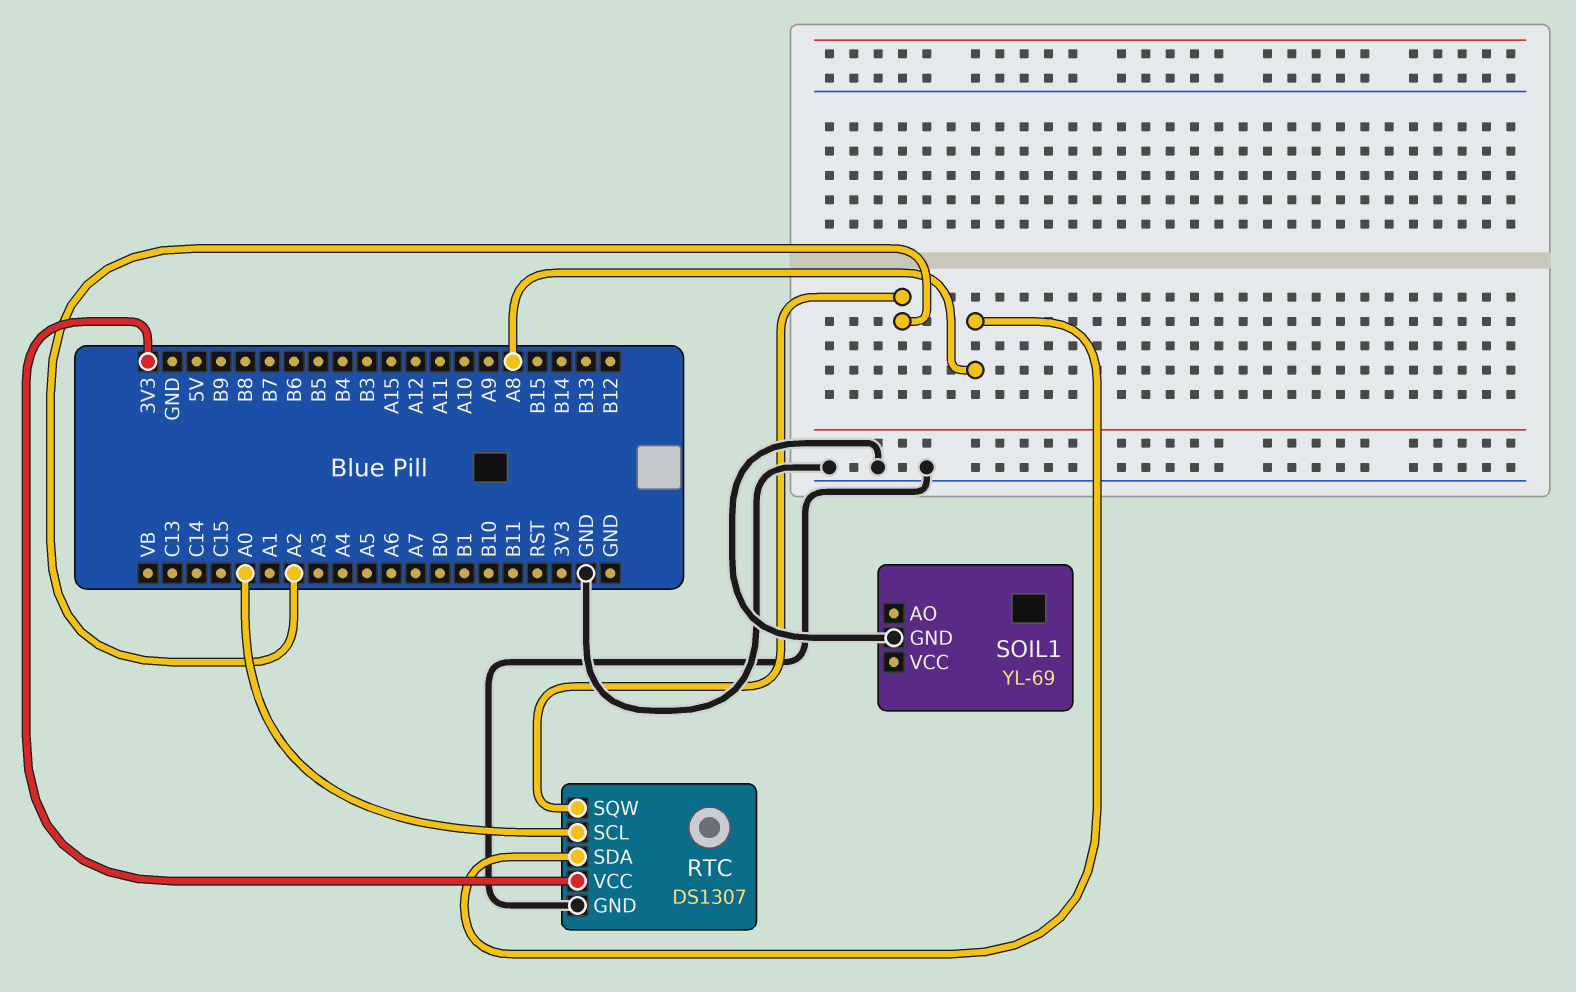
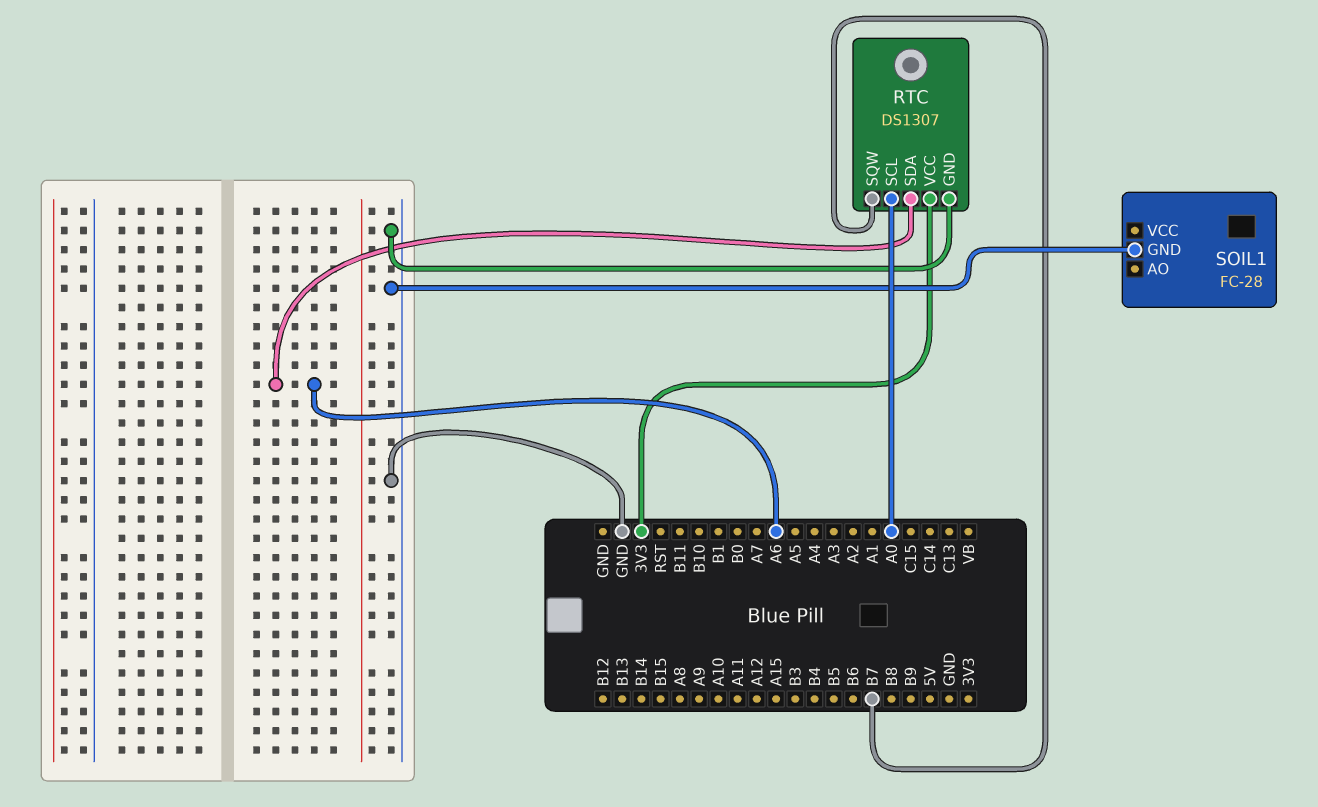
RTC pin SDA: A8 -> A6
RTC pin SQW: A2 -> B7
SOIL1: YL-69 -> FC-28

